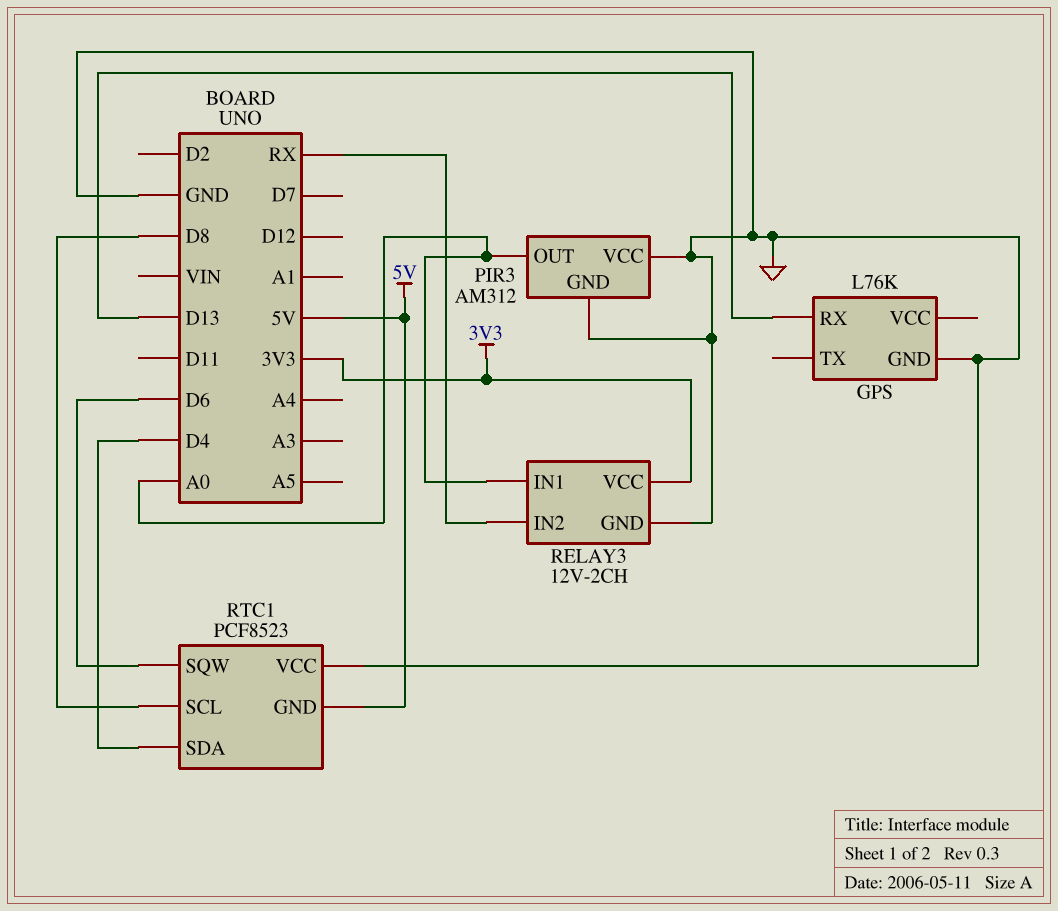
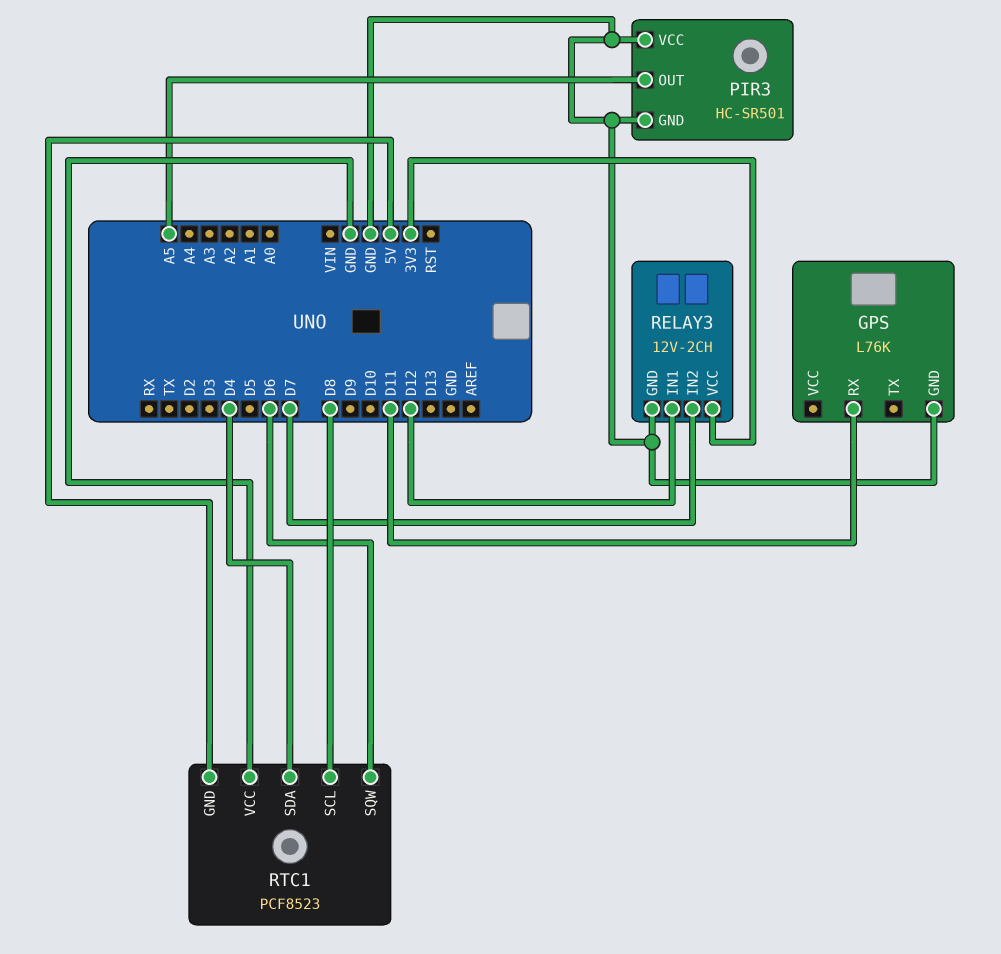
GPS pin RX: D13 -> D11
PIR3: AM312 -> HC-SR501
PIR3 pin OUT: A0 -> A5
RELAY3 pin IN1: A0 -> D12
RELAY3 pin IN2: RX -> D7

